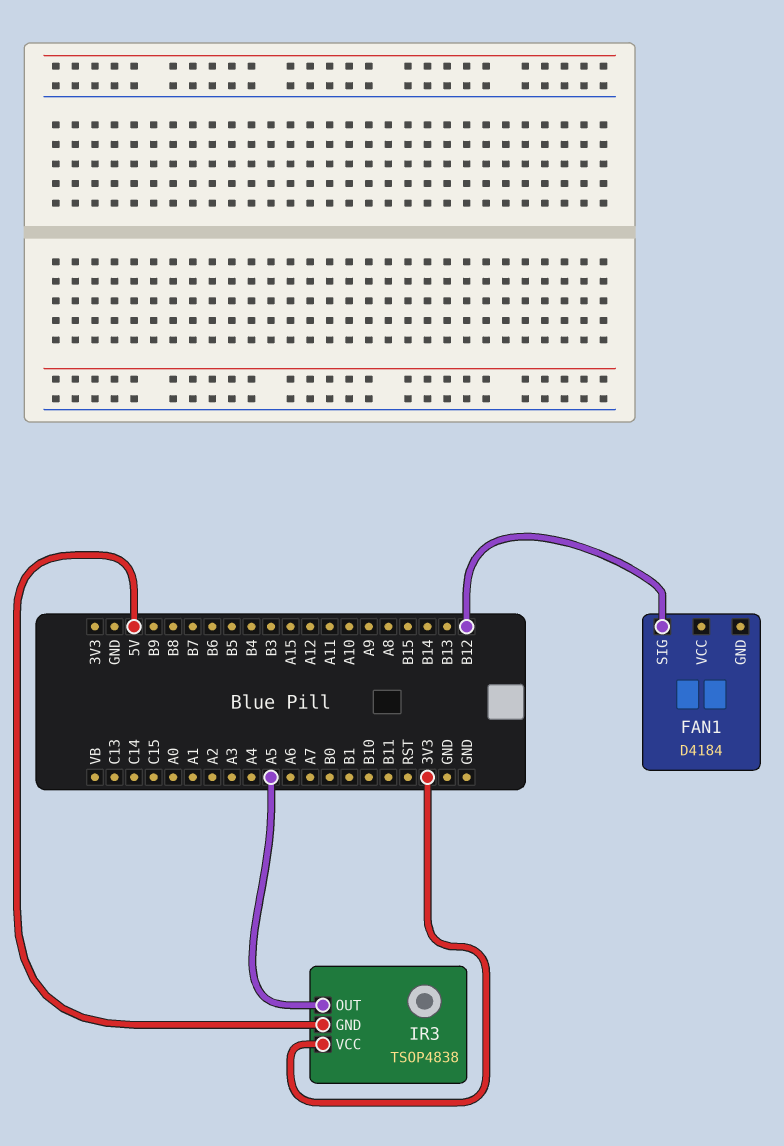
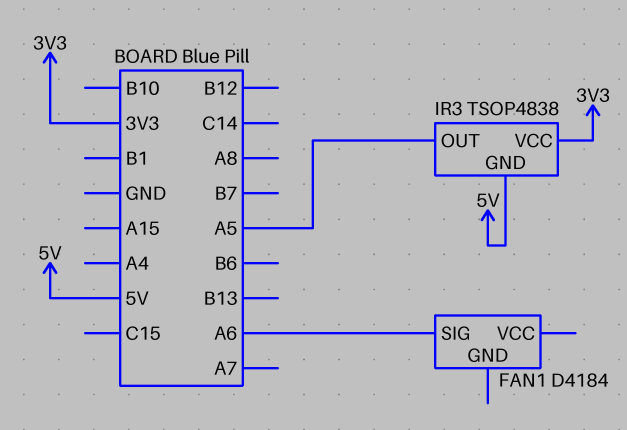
FAN1 pin SIG: B12 -> A6

